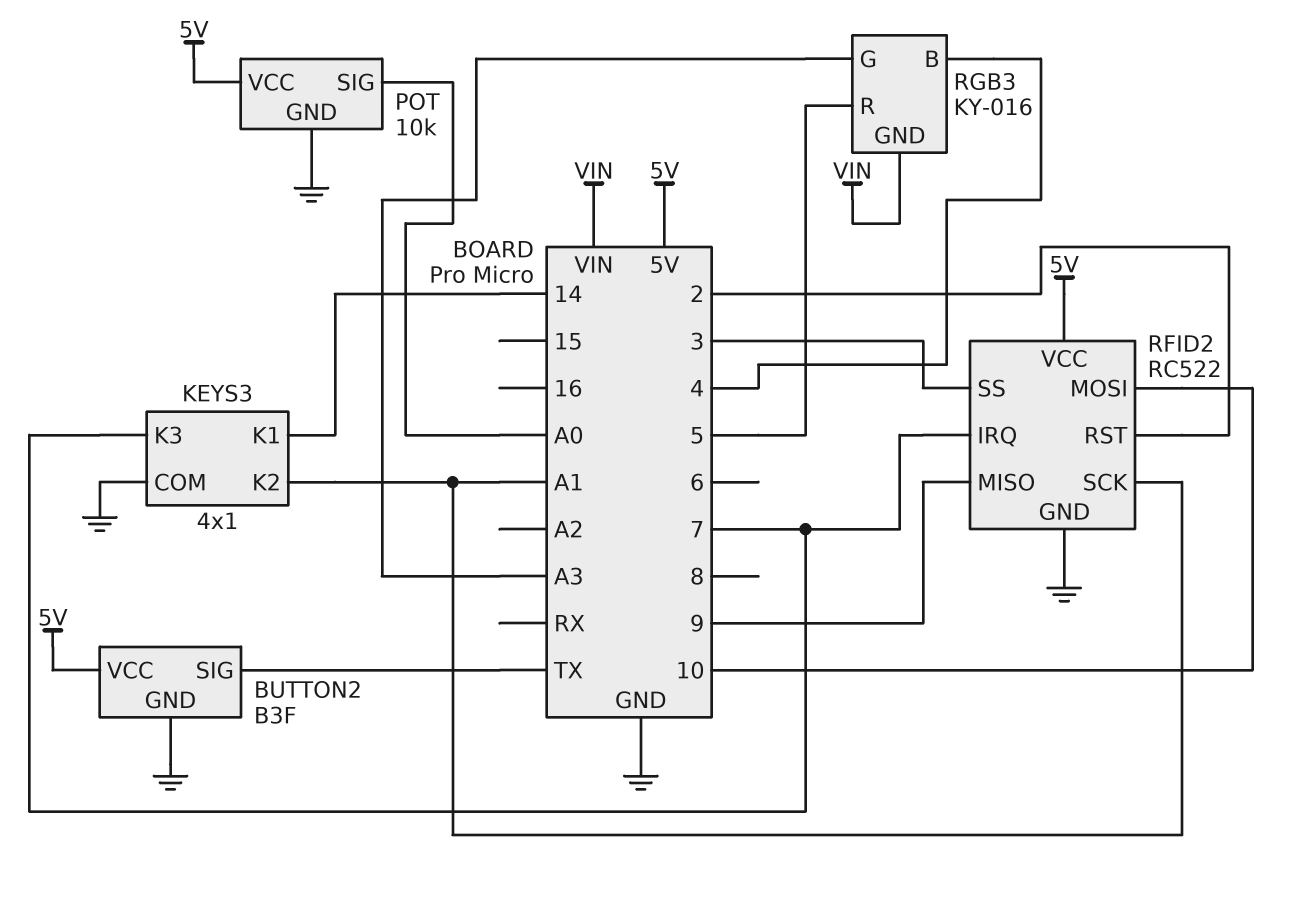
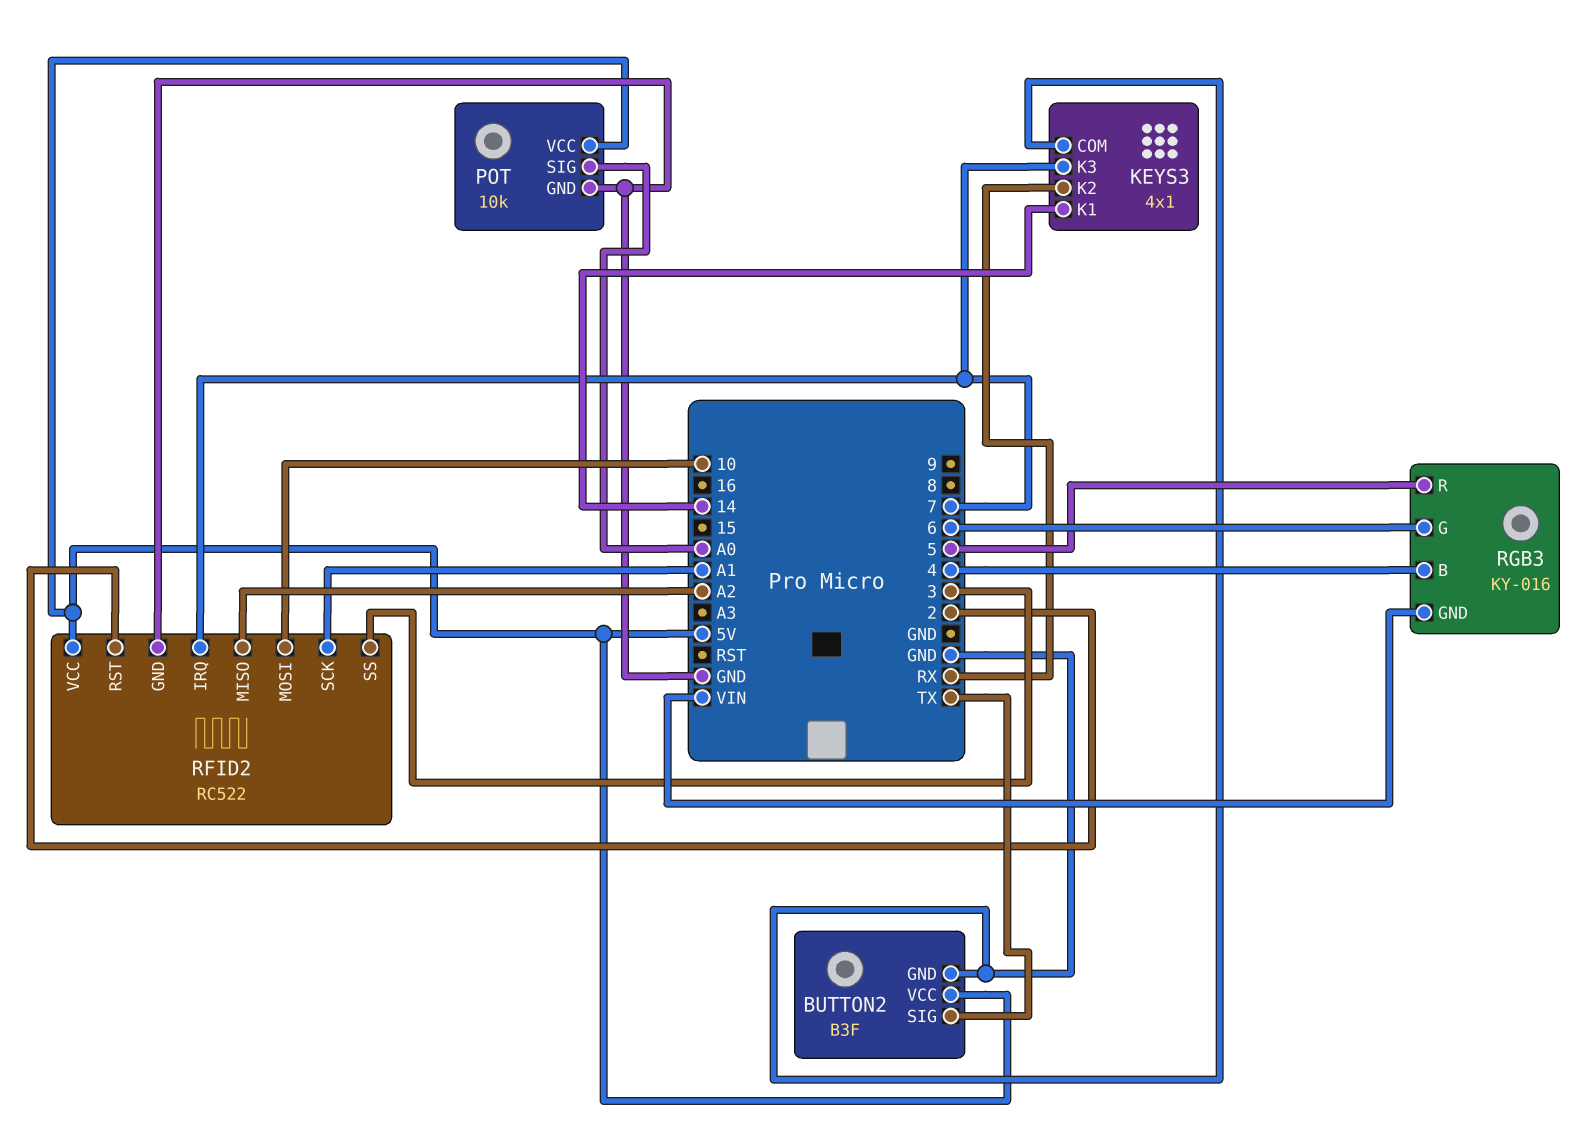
KEYS3 pin K2: A1 -> RX
RFID2 pin MISO: 9 -> A2
RGB3 pin G: A3 -> 6

